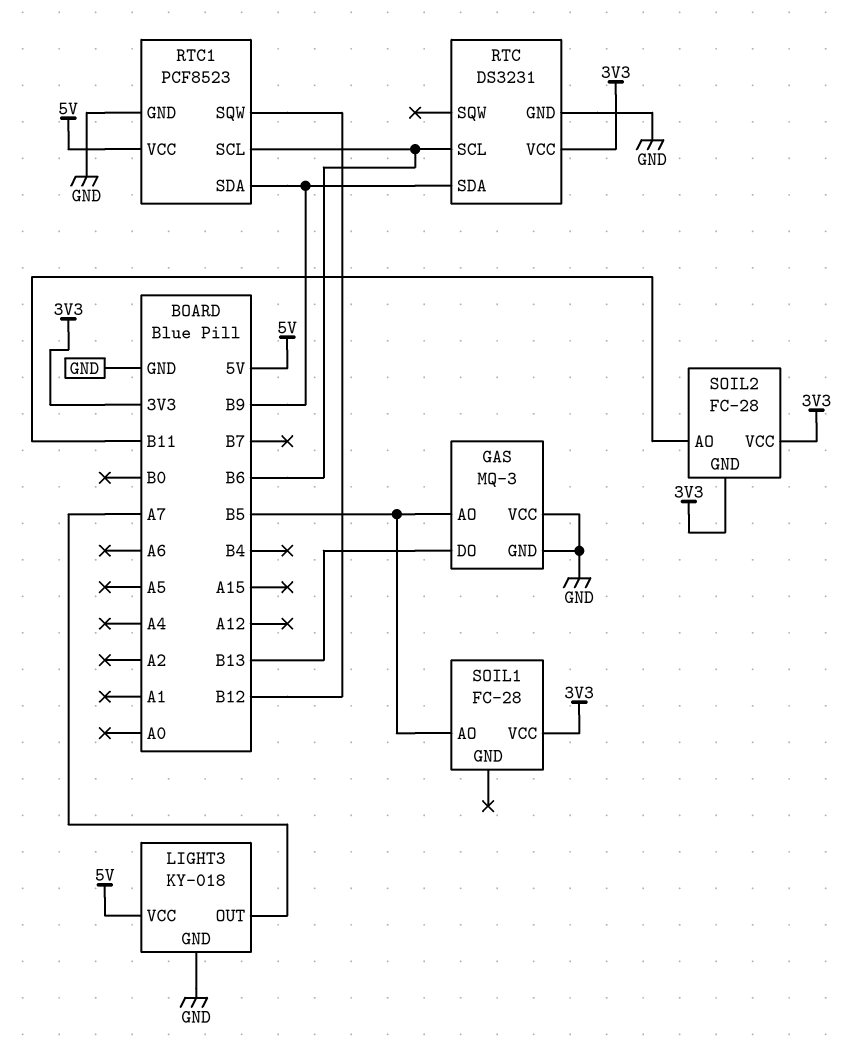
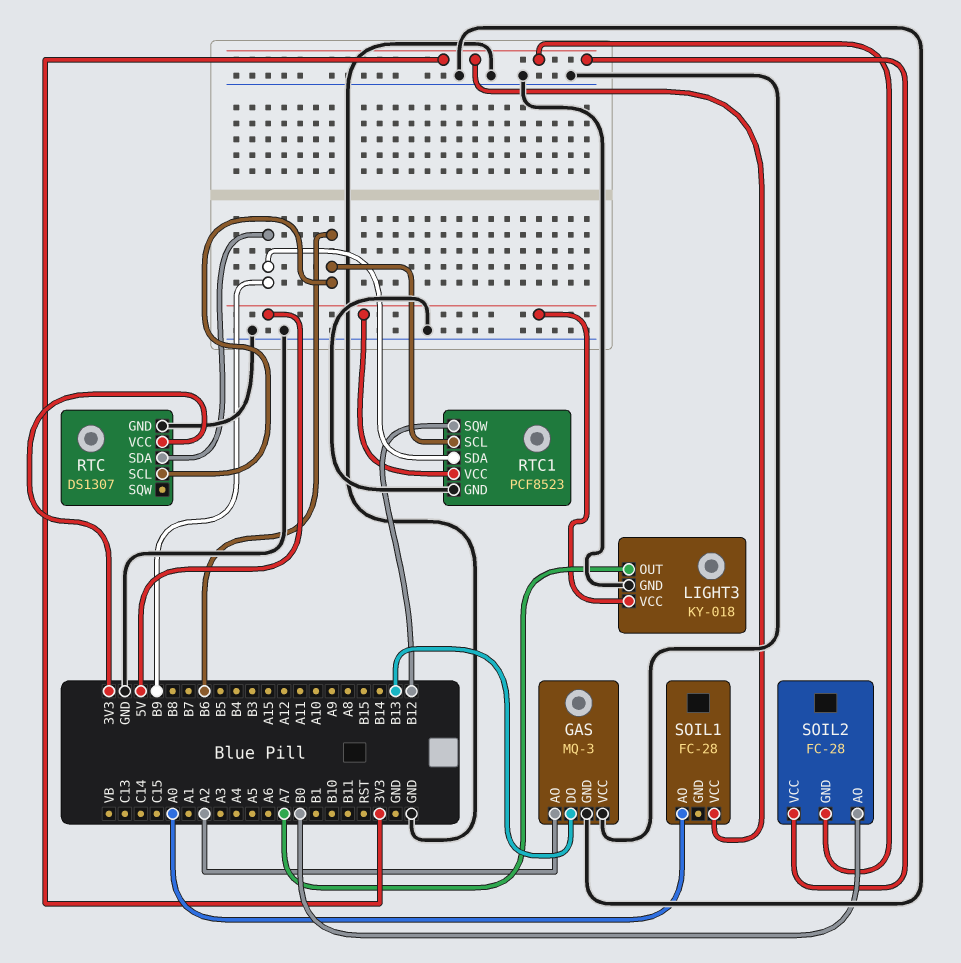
GAS pin AO: B5 -> A2
RTC: DS3231 -> DS1307
SOIL1 pin AO: B5 -> A0
SOIL2 pin AO: B11 -> B0

